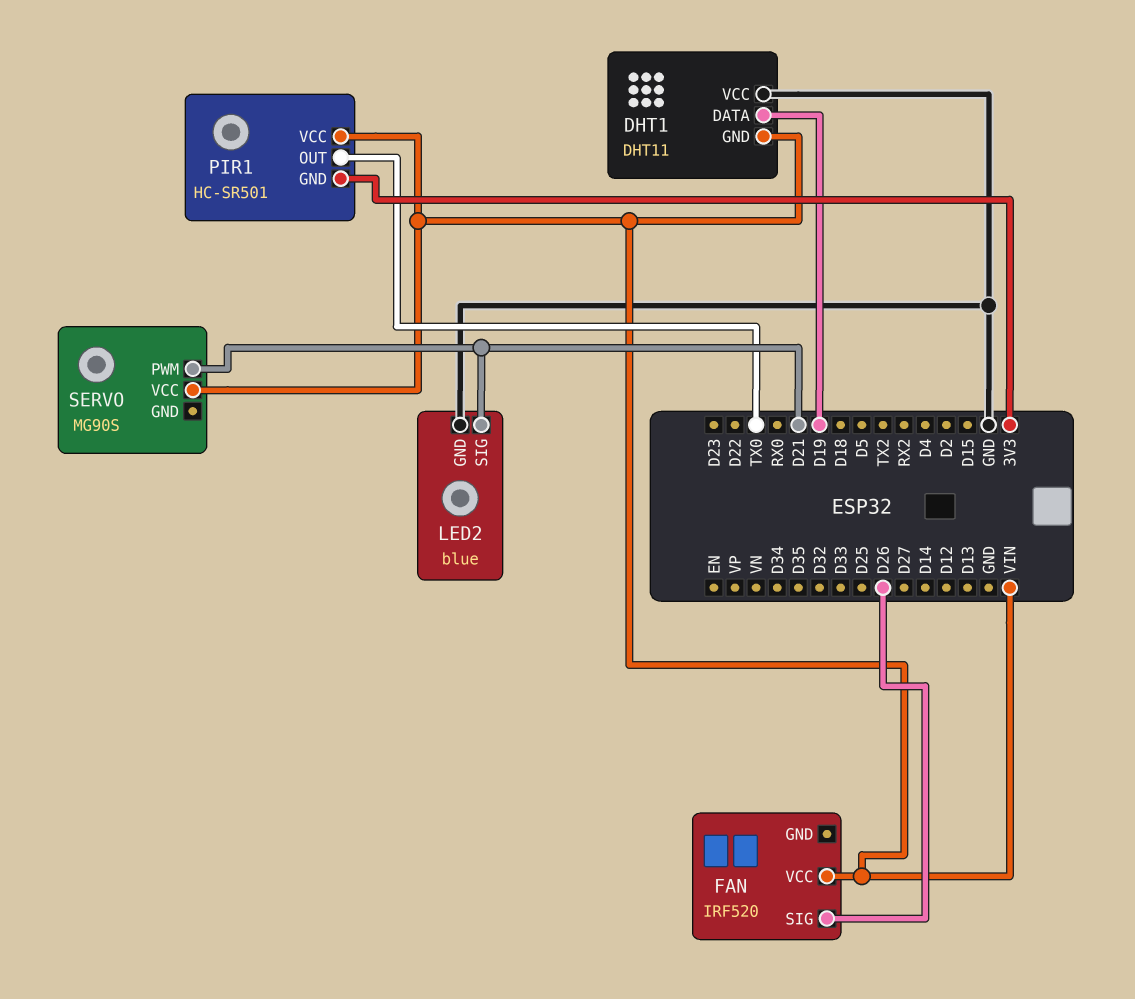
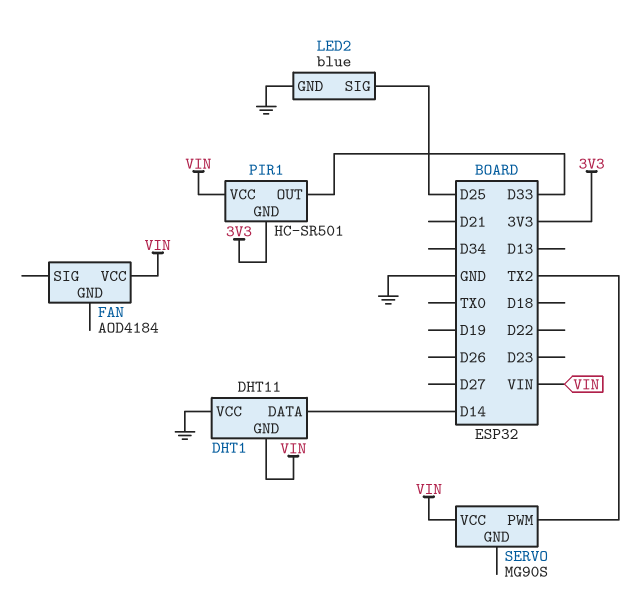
DHT1 pin DATA: D19 -> D14
FAN: IRF520 -> AOD4184
FAN pin SIG: D26 -> none
LED2 pin SIG: D21 -> D25
PIR1 pin OUT: TX0 -> D33
SERVO pin PWM: D21 -> TX2

